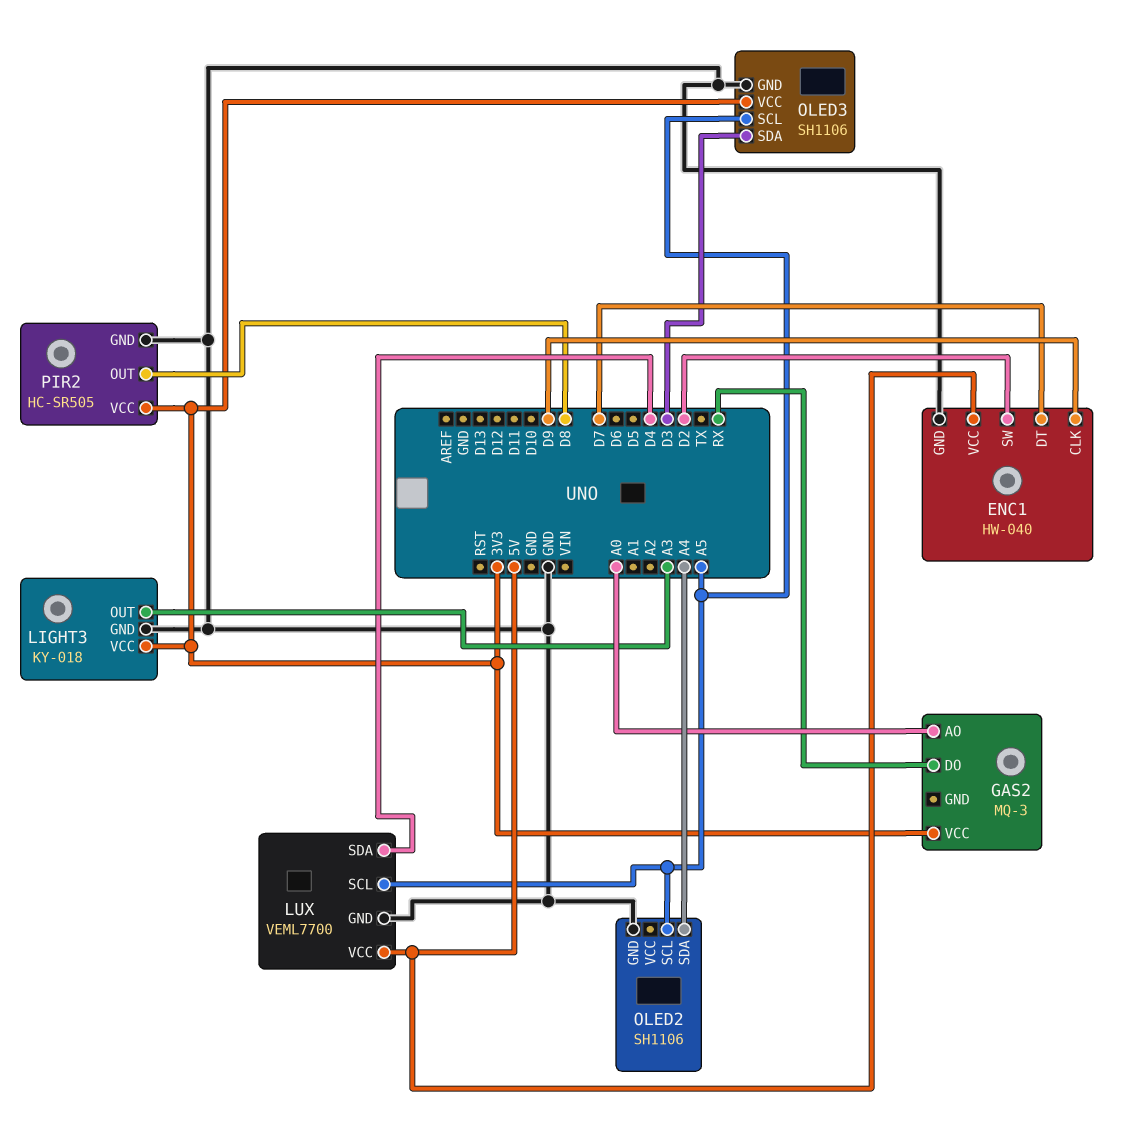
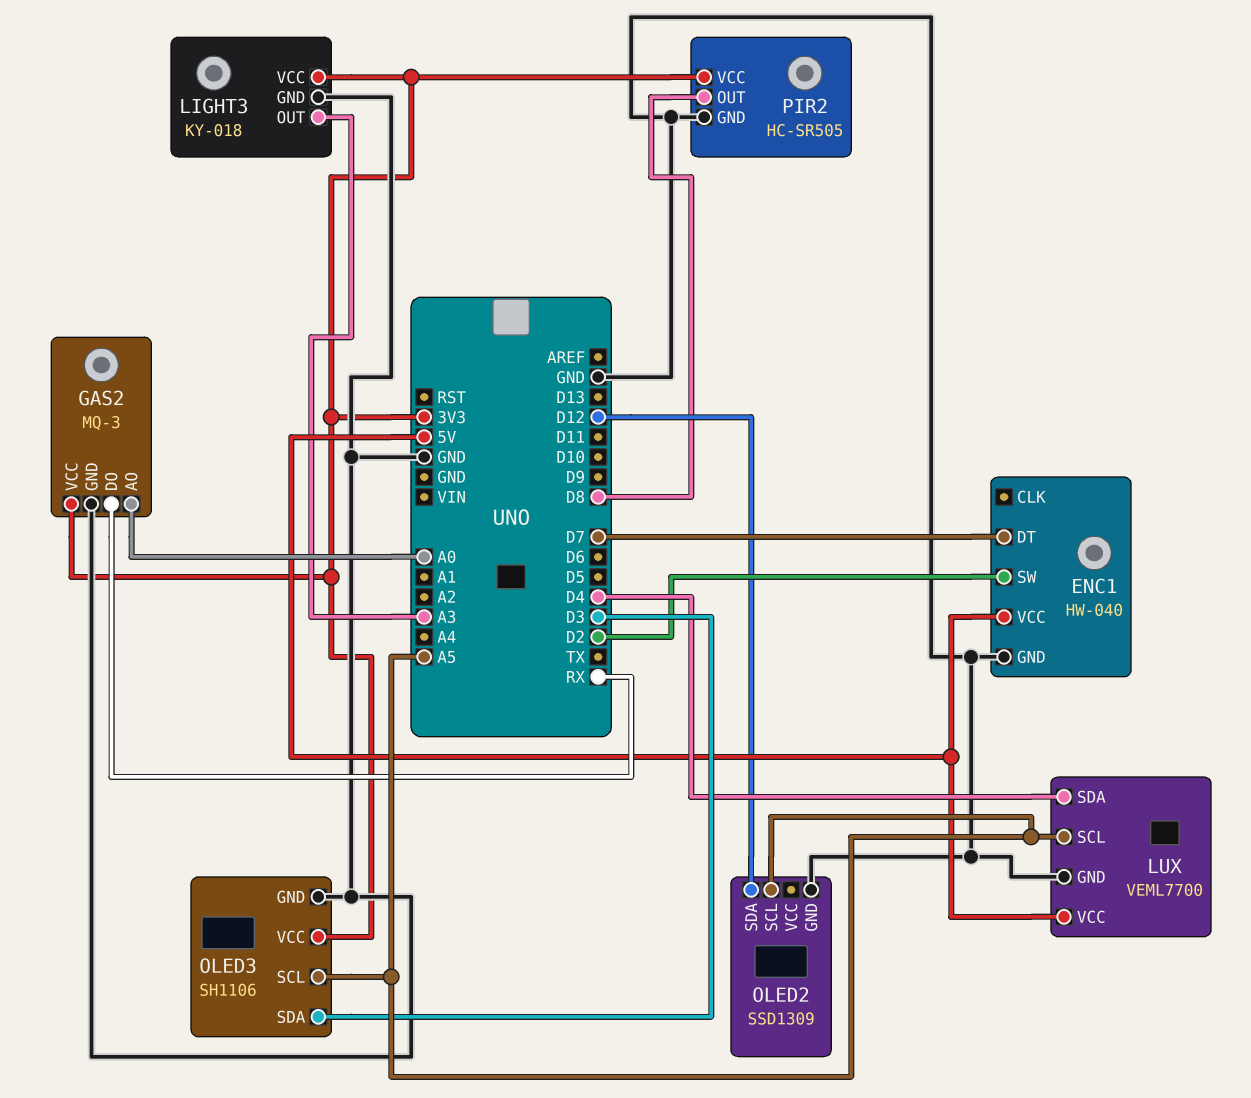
ENC1 pin CLK: D9 -> none
GAS2 pin GND: none -> GND
OLED2: SH1106 -> SSD1309
OLED2 pin SDA: A4 -> D12

